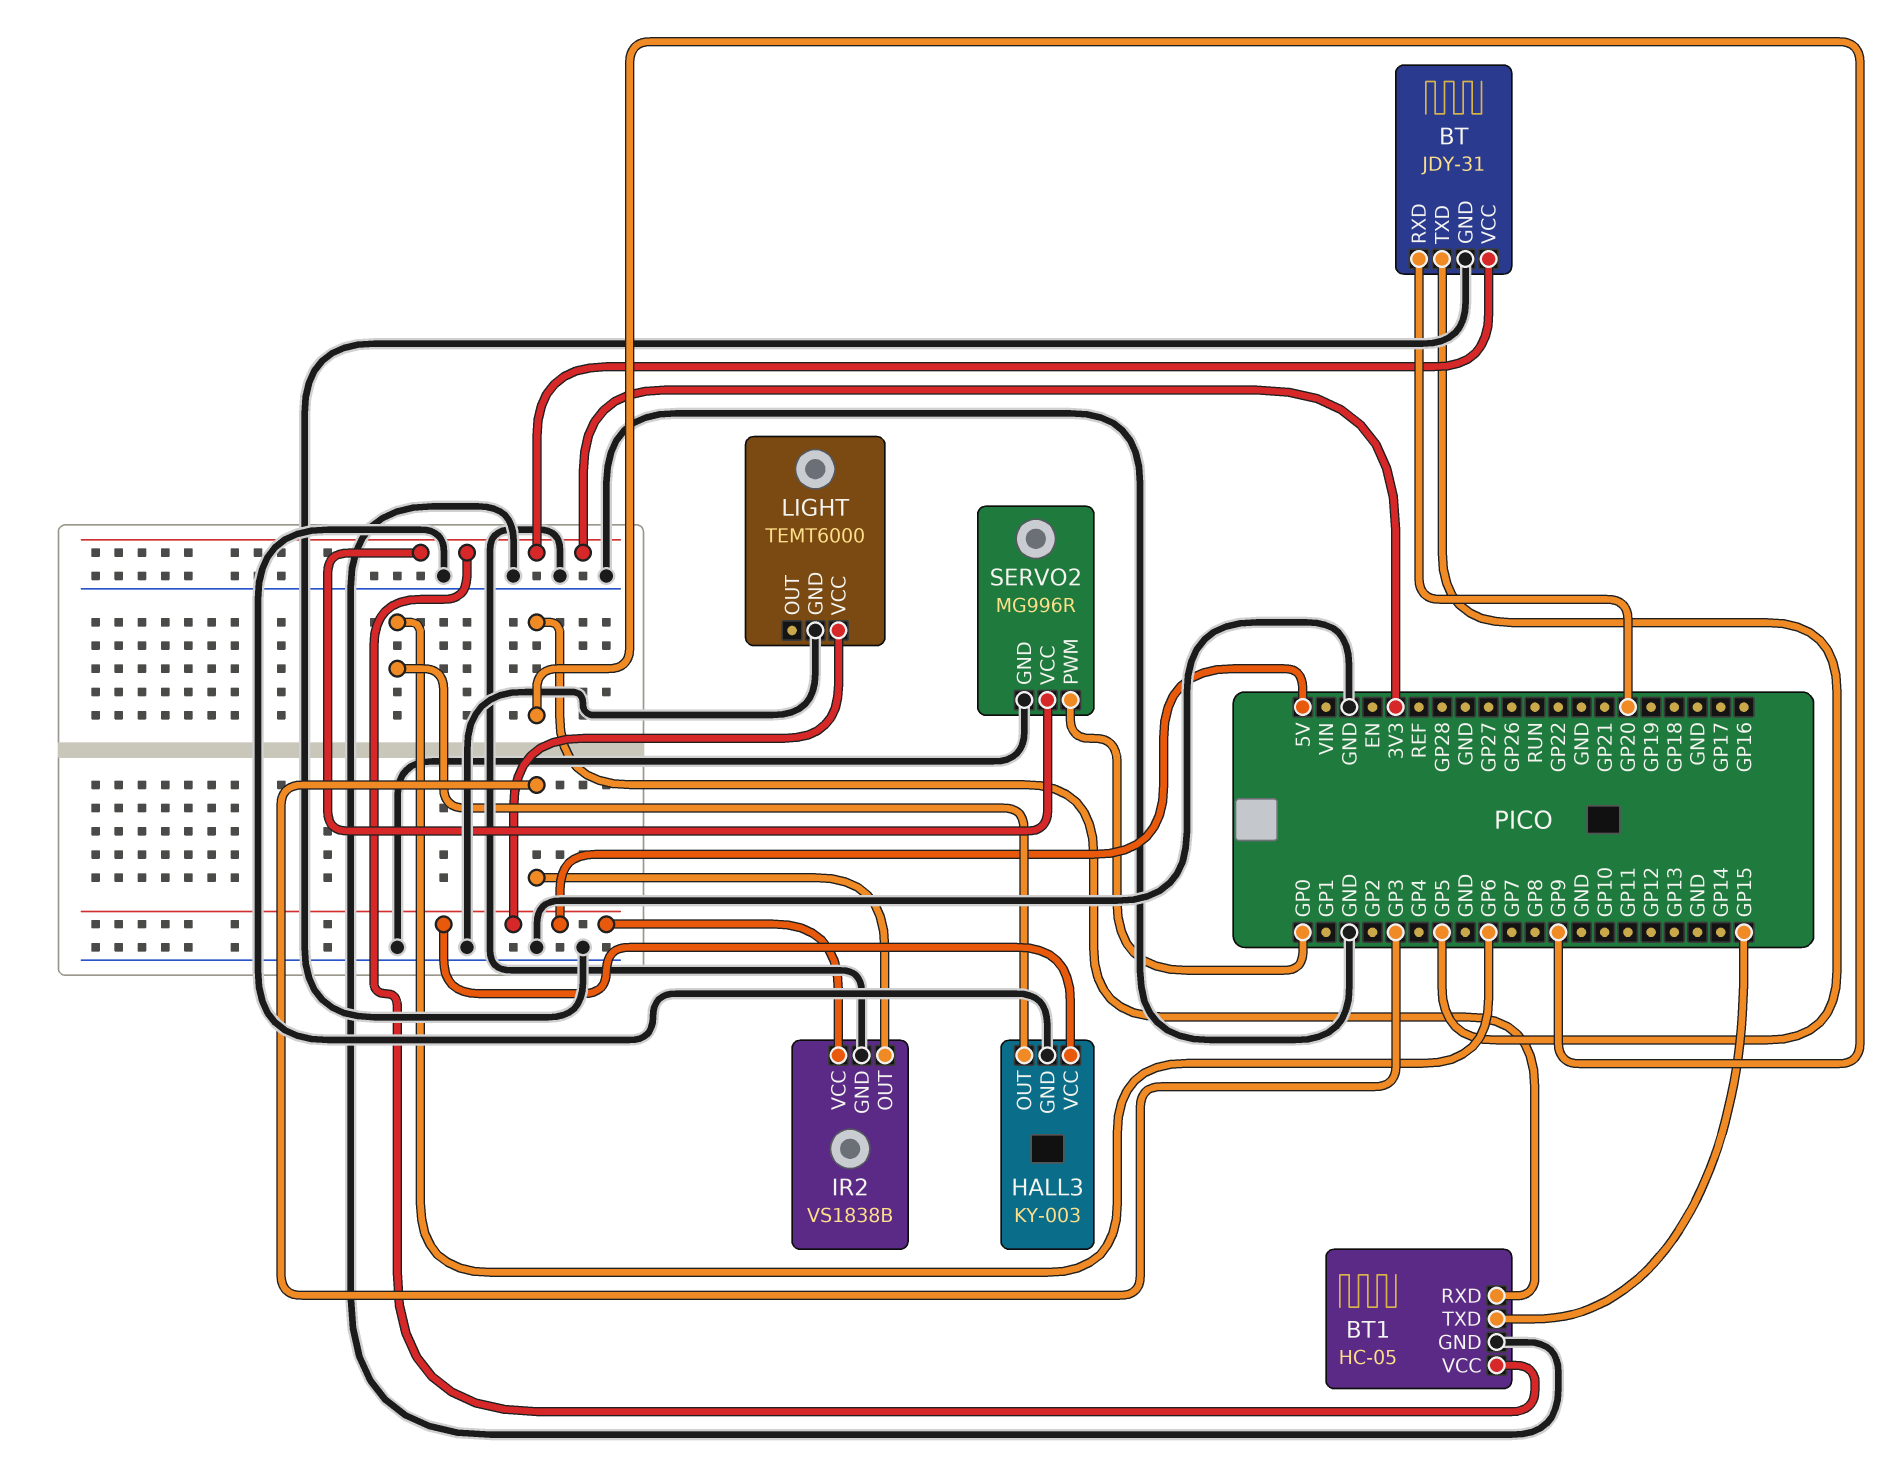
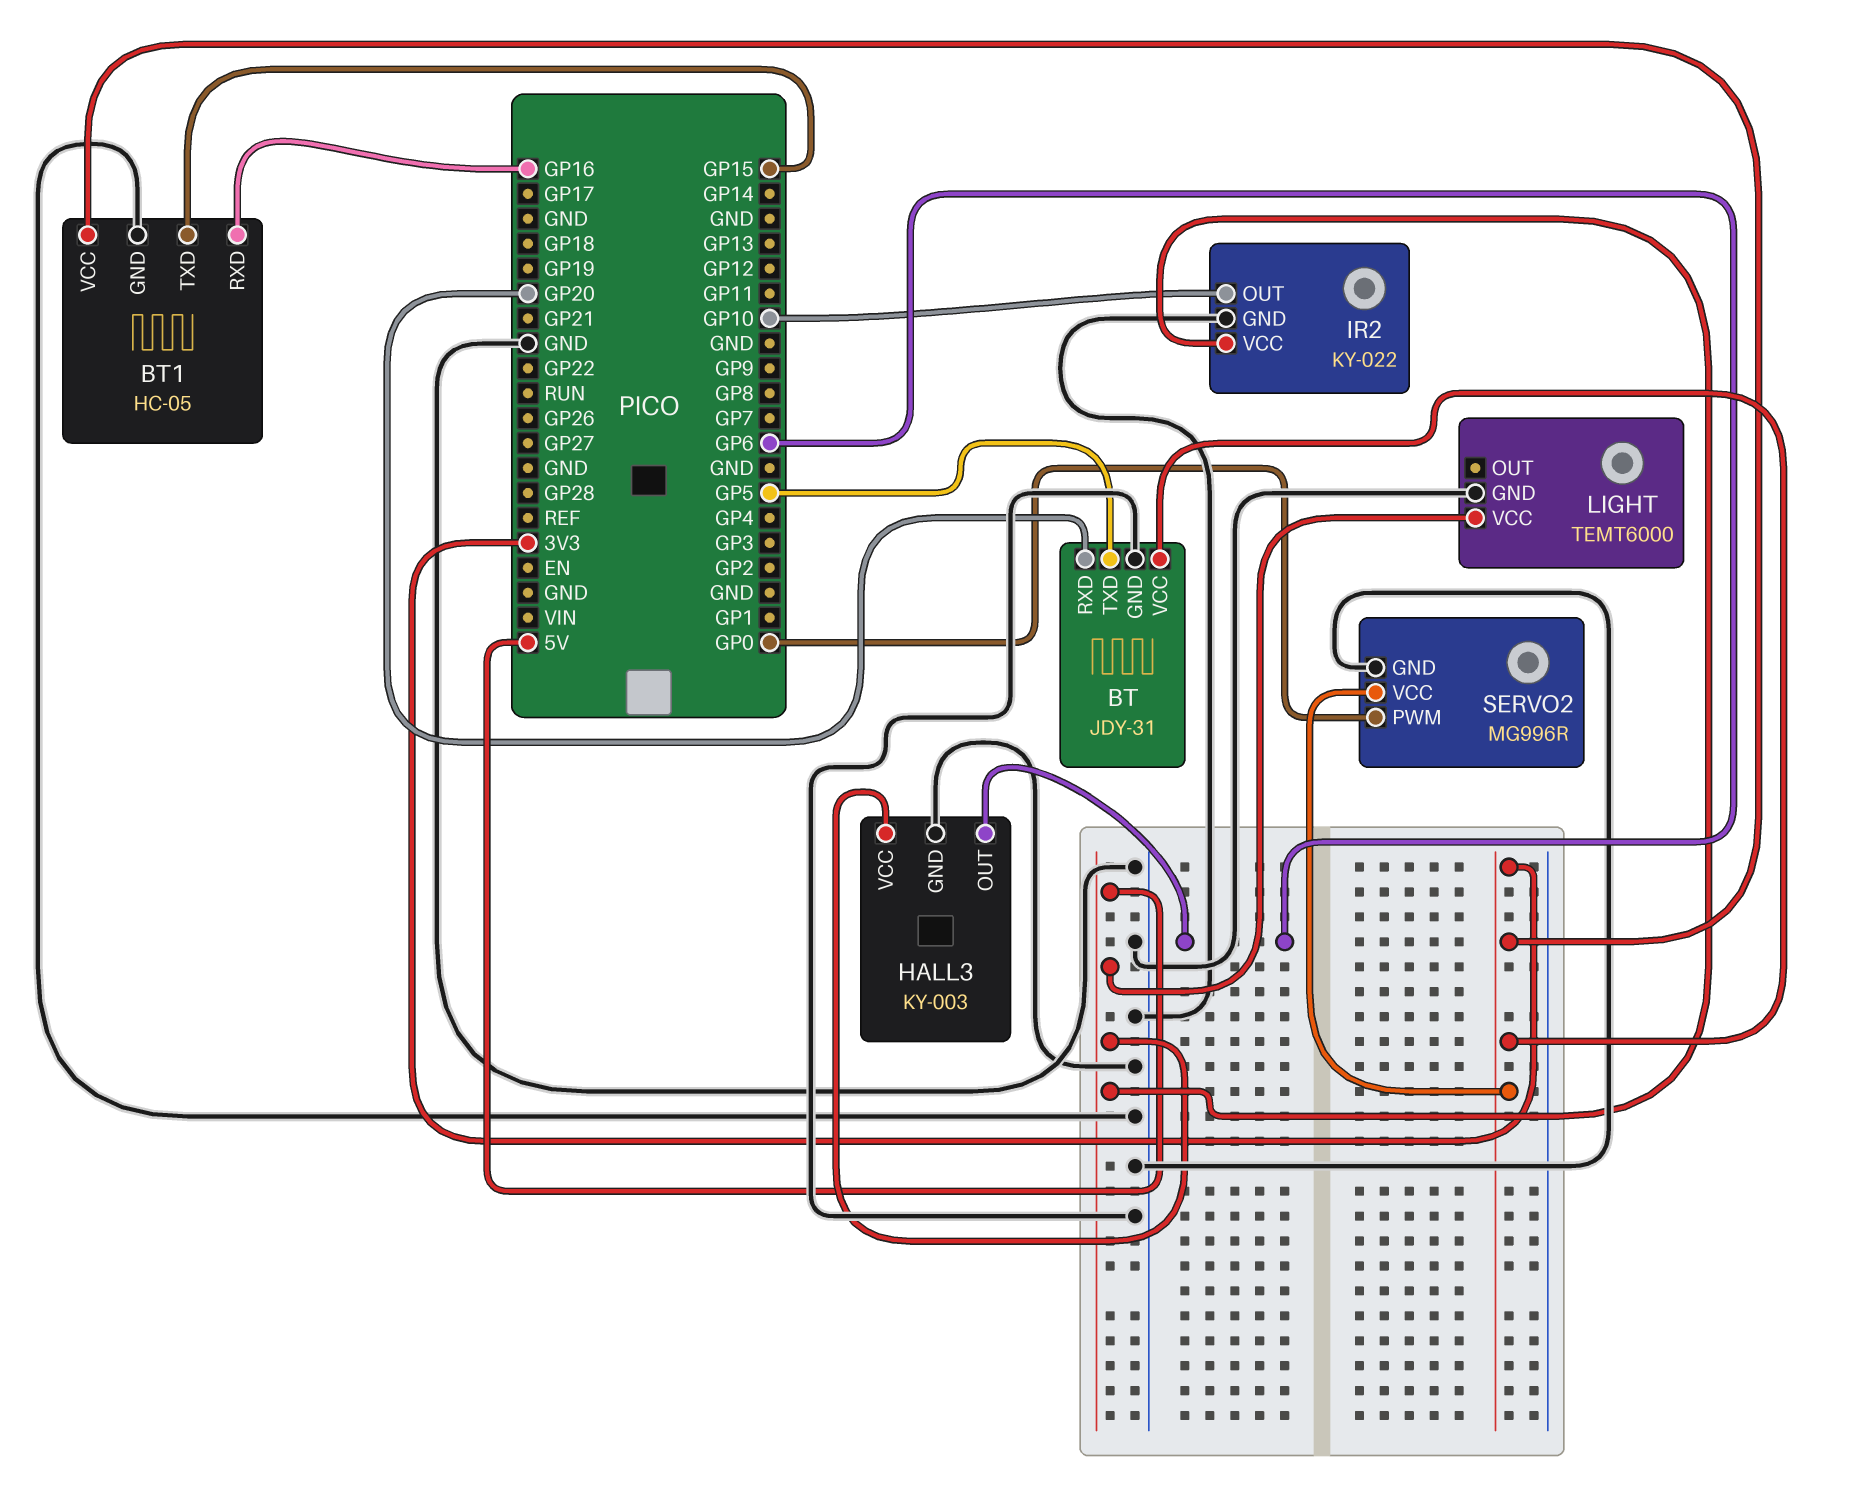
BT1 pin RXD: GP9 -> GP16
IR2: VS1838B -> KY-022
IR2 pin OUT: GP3 -> GP10

